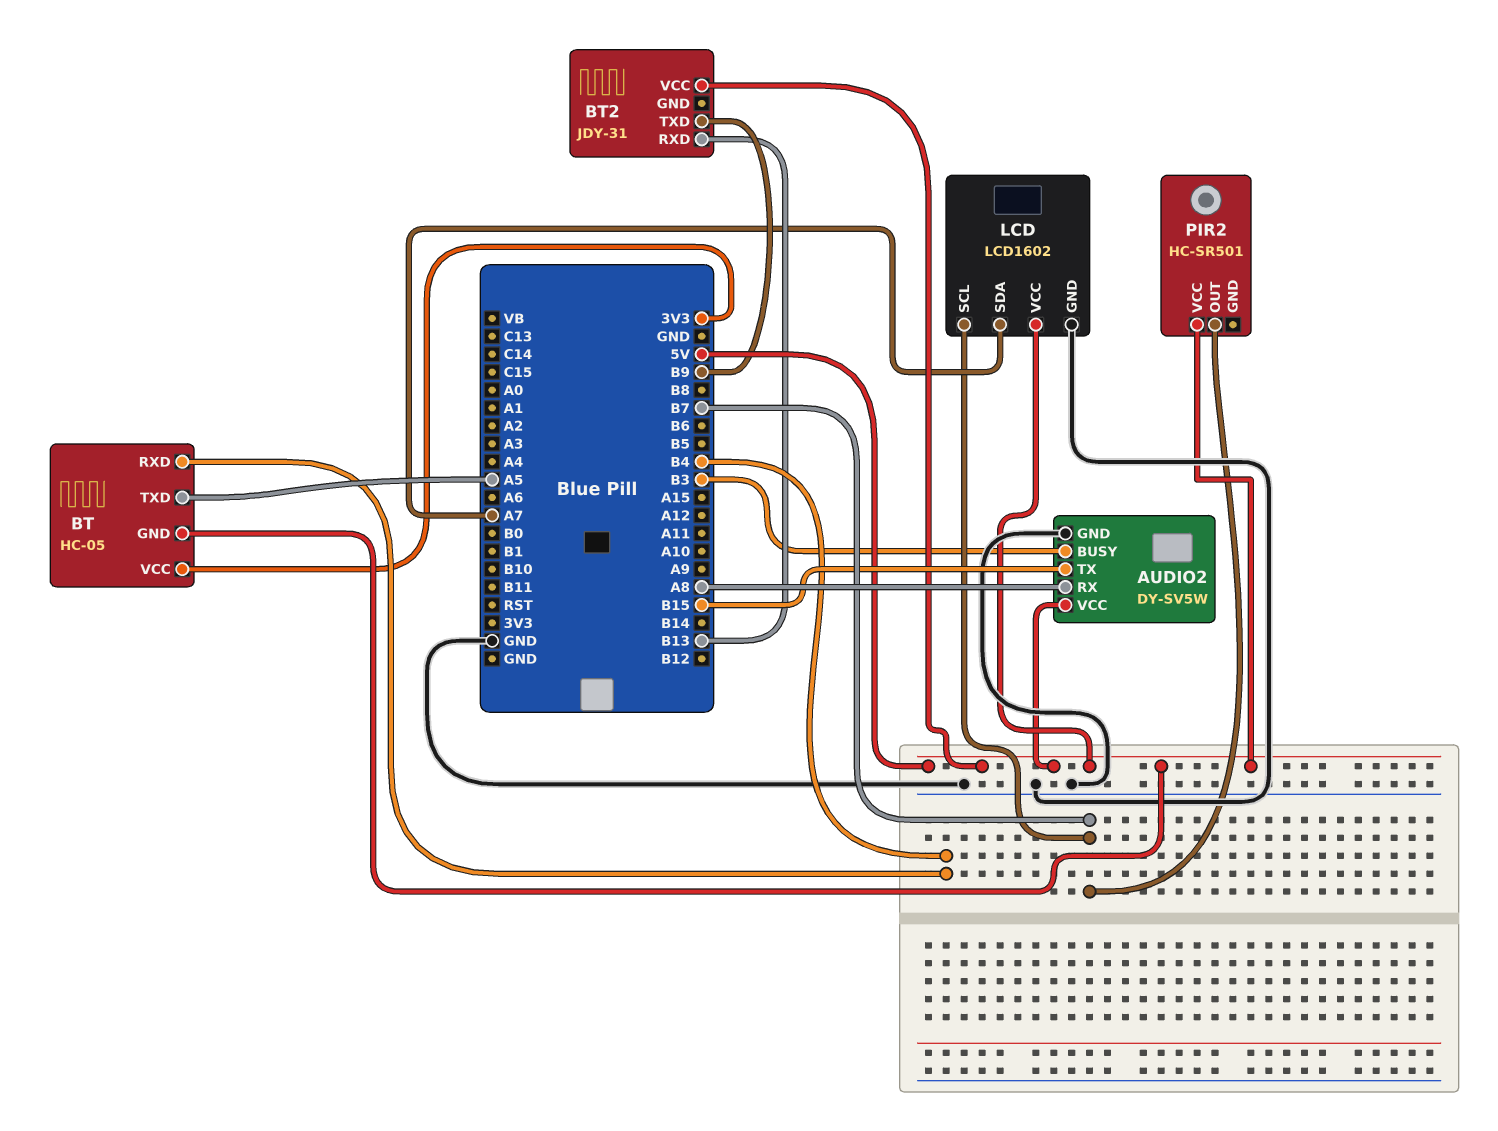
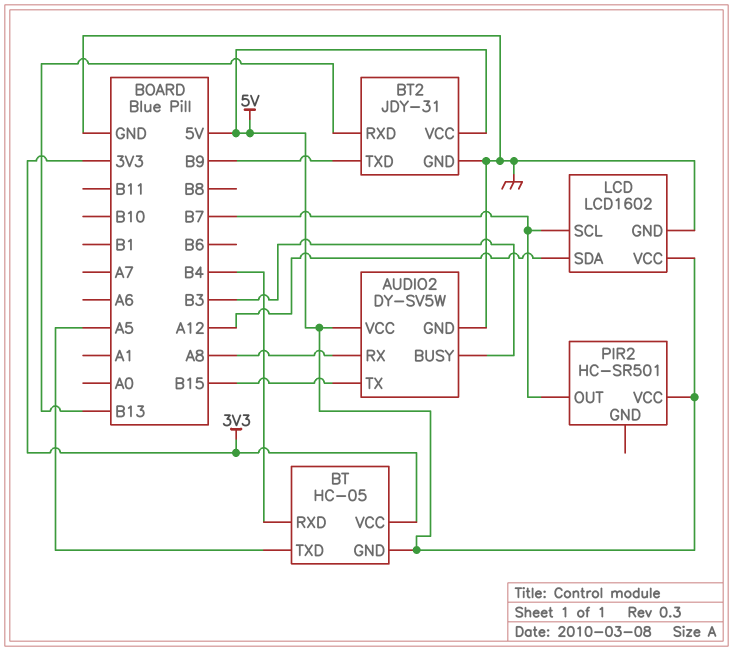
BT2 pin GND: none -> GND
LCD pin SDA: A7 -> A12

